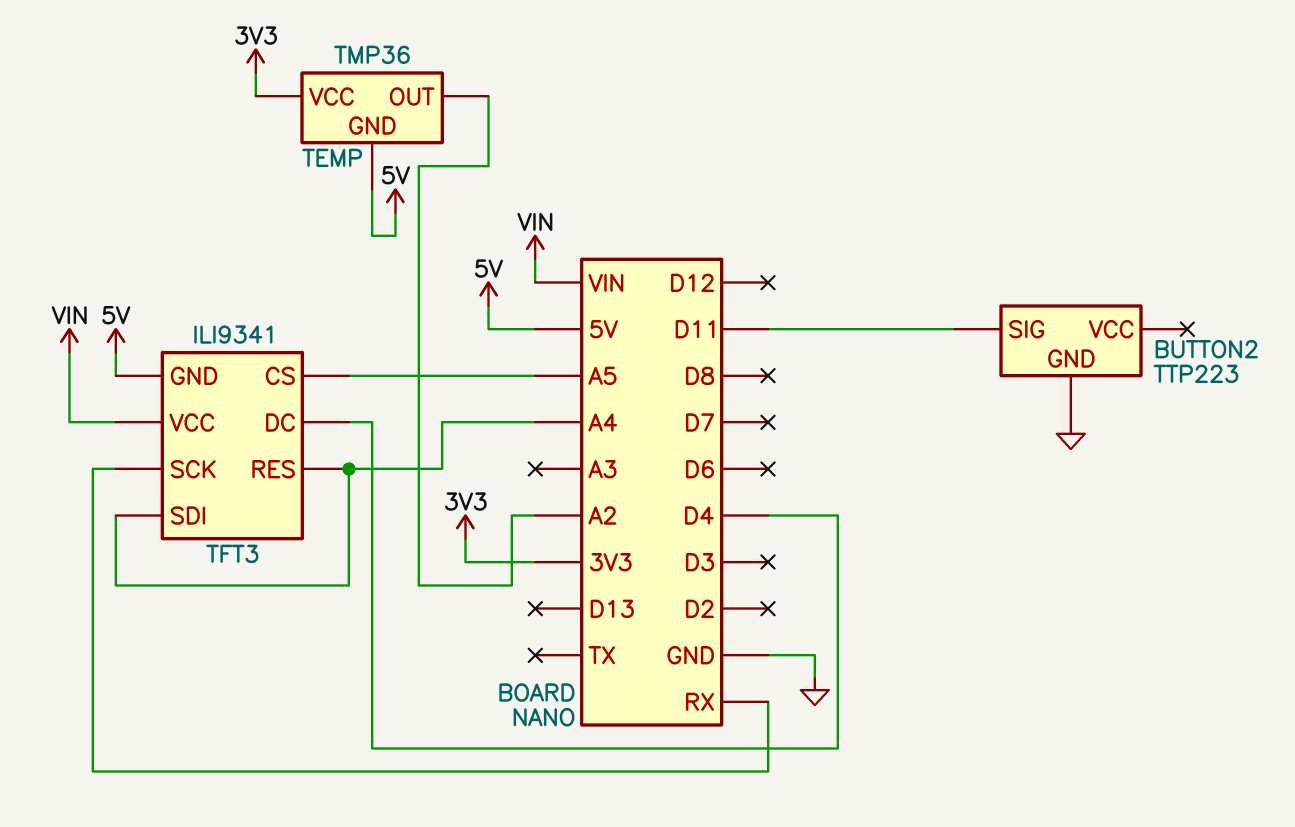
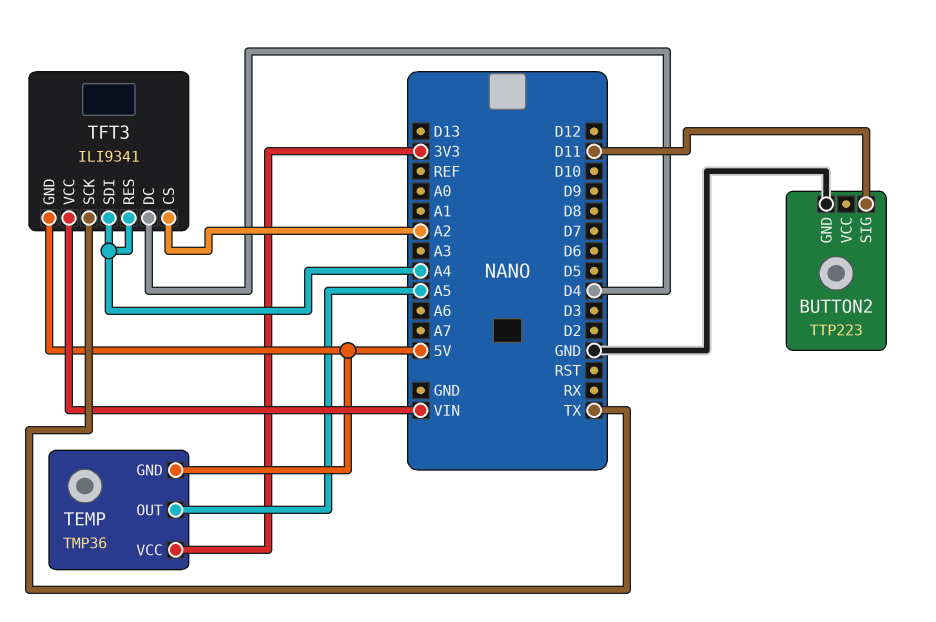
TEMP pin OUT: A2 -> A5
TFT3 pin CS: A5 -> A2
TFT3 pin SCK: RX -> TX

